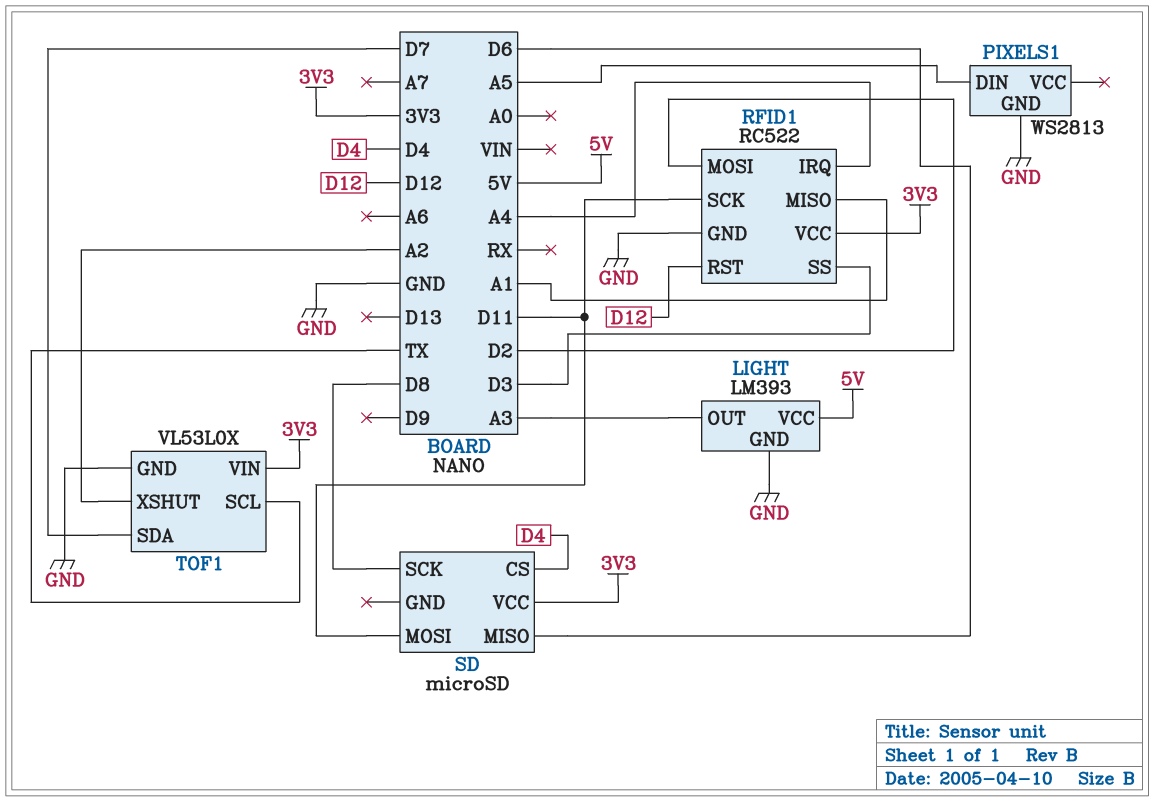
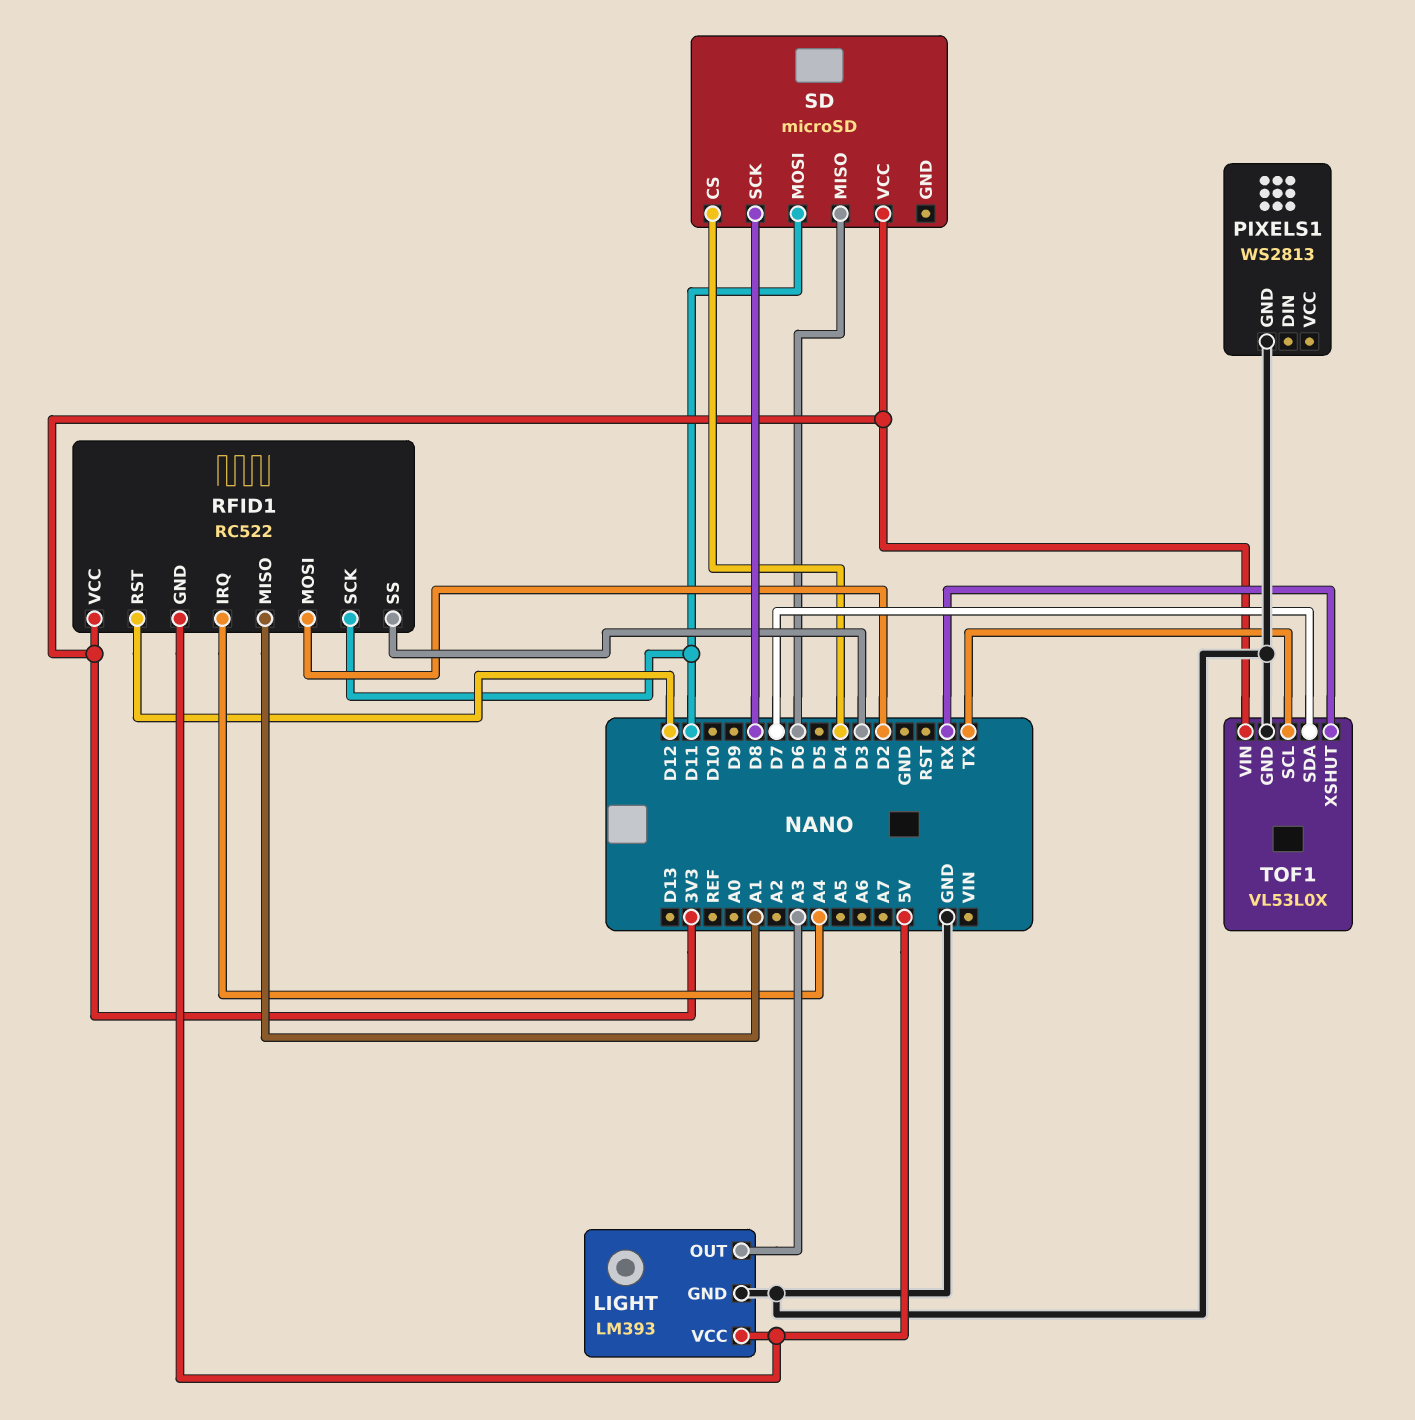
PIXELS1 pin DIN: A5 -> none
RFID1 pin GND: GND -> 5V
TOF1 pin XSHUT: A2 -> RX

